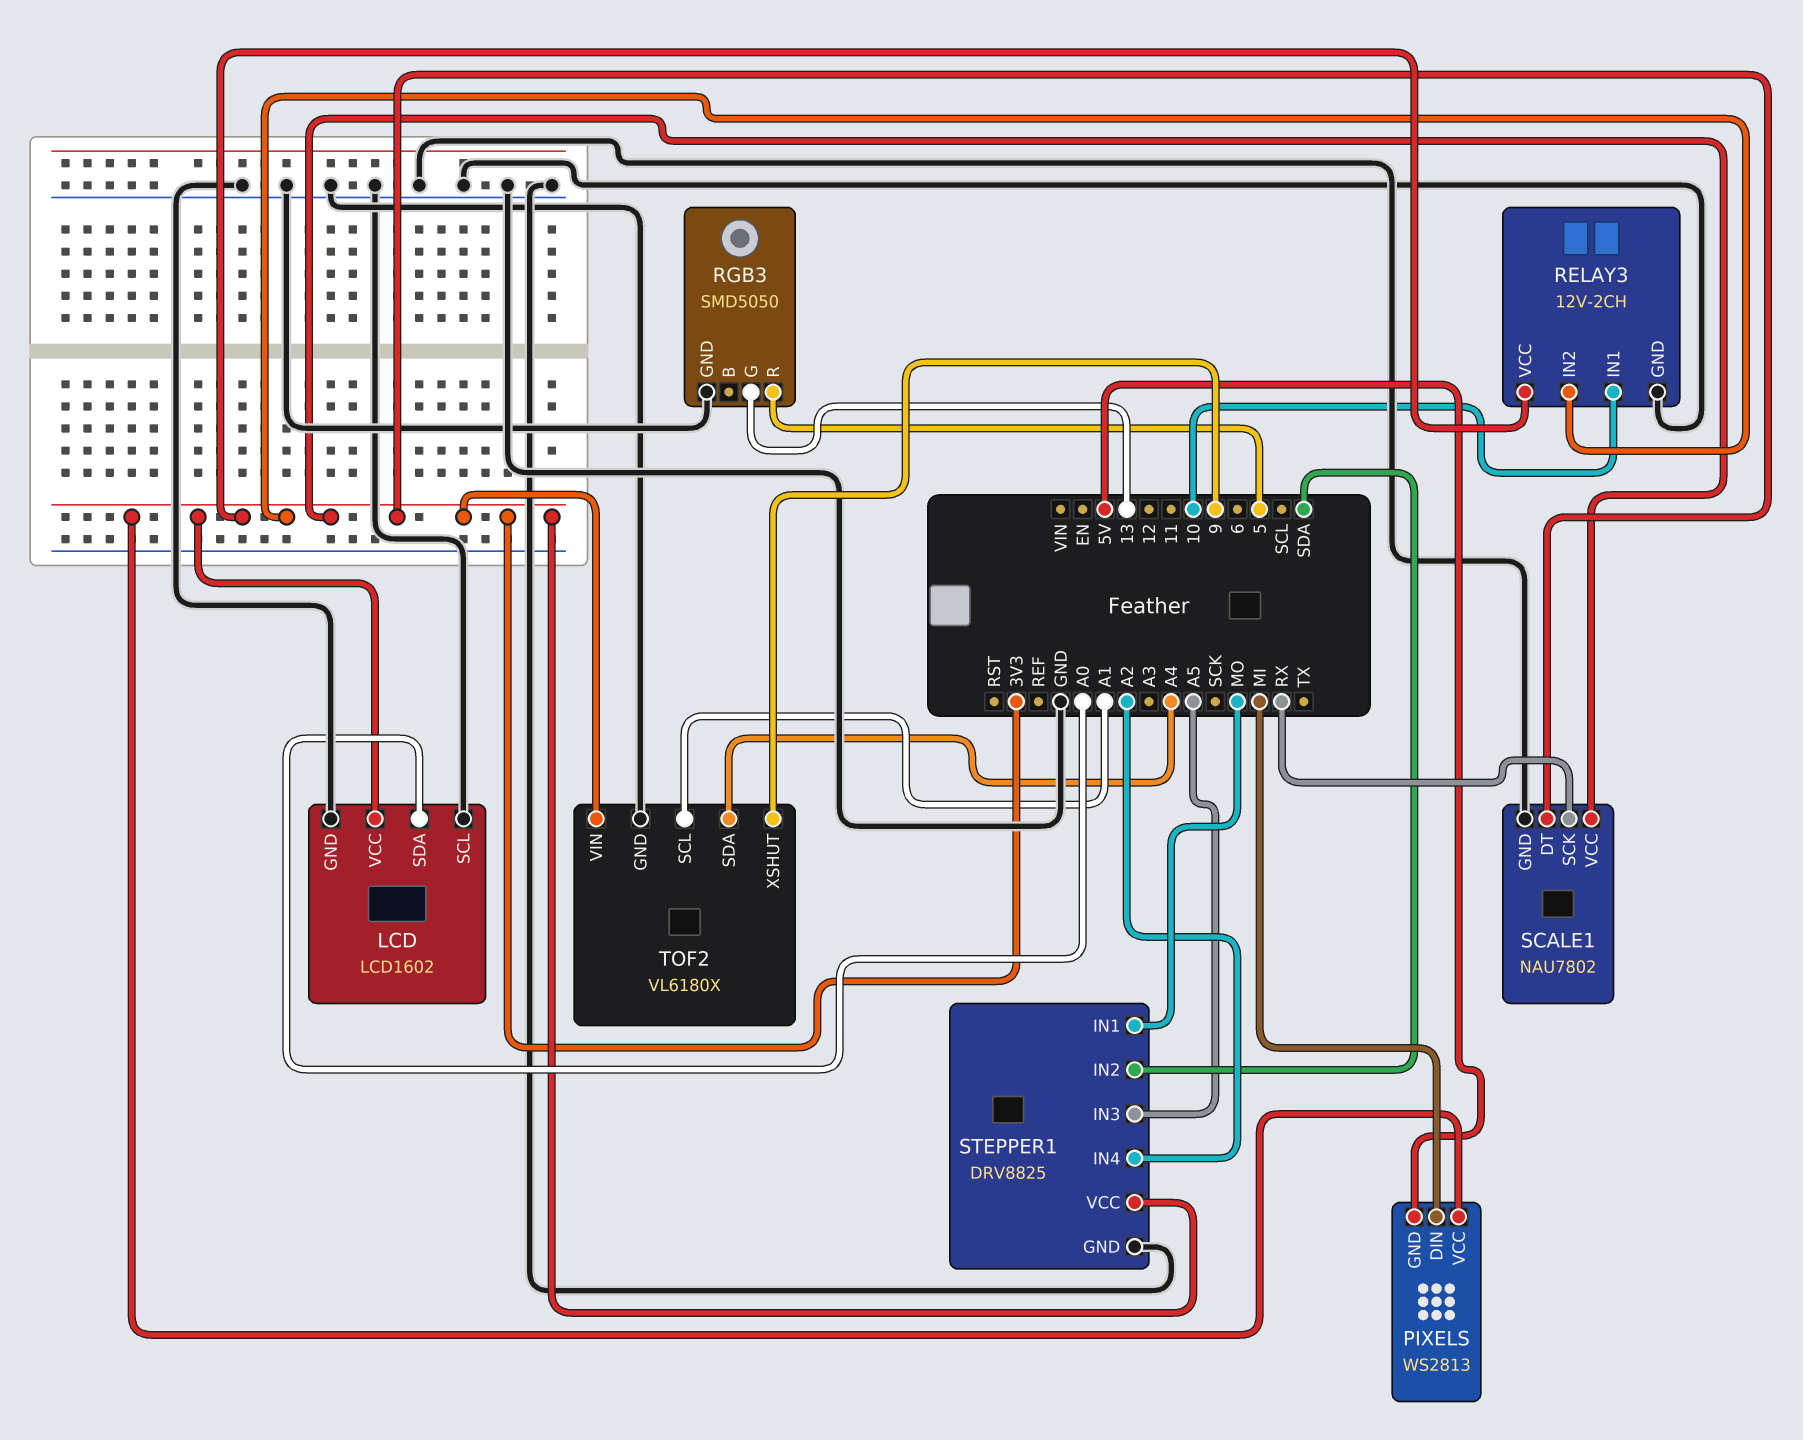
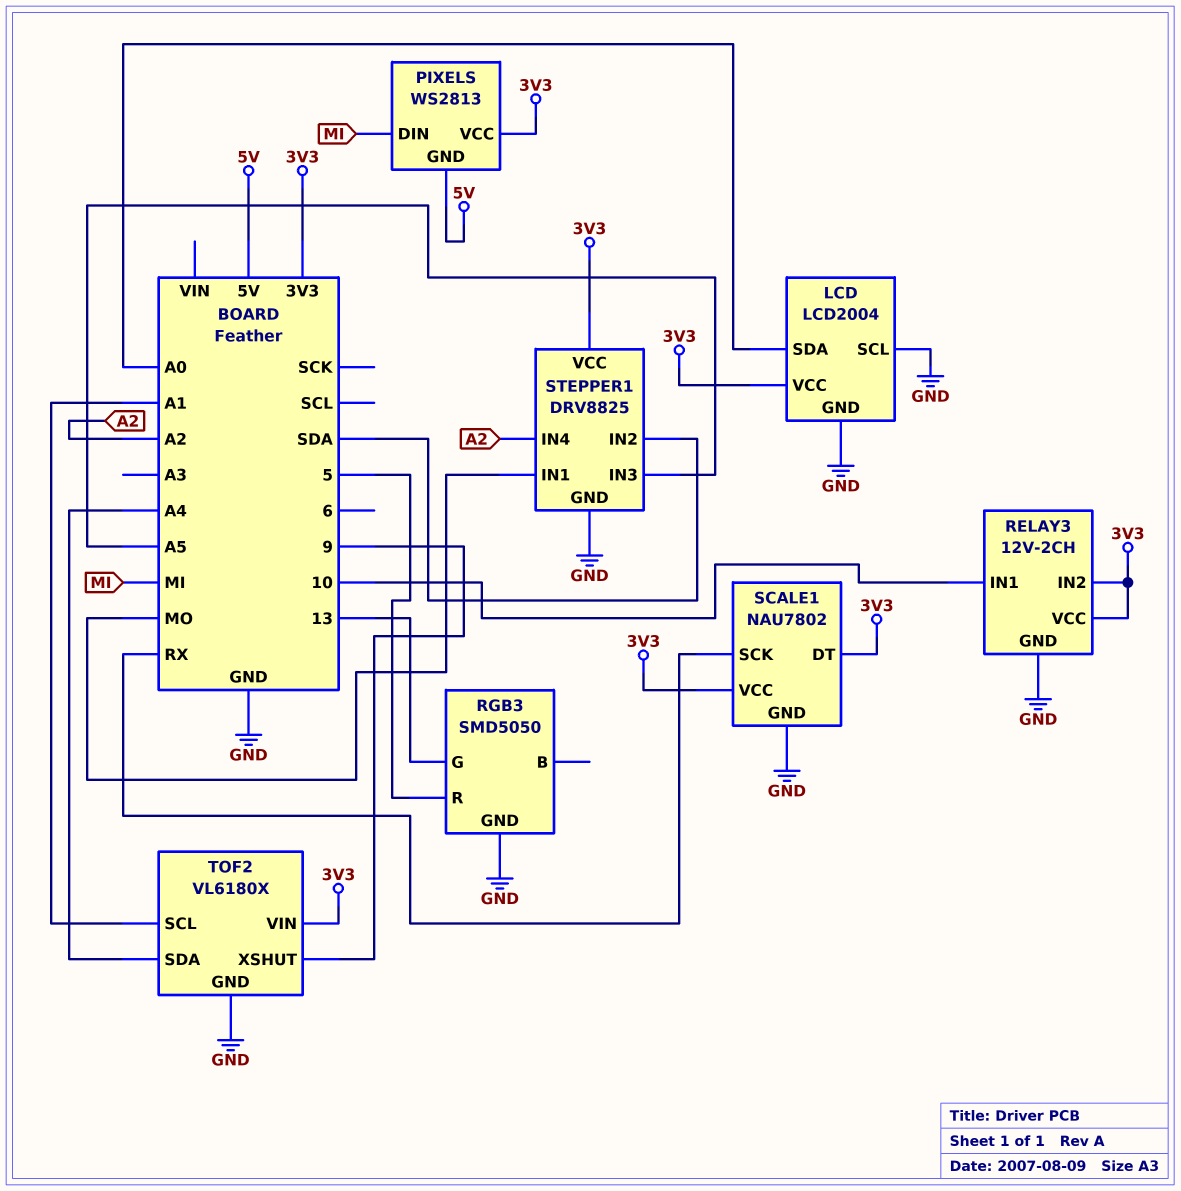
LCD: LCD1602 -> LCD2004

